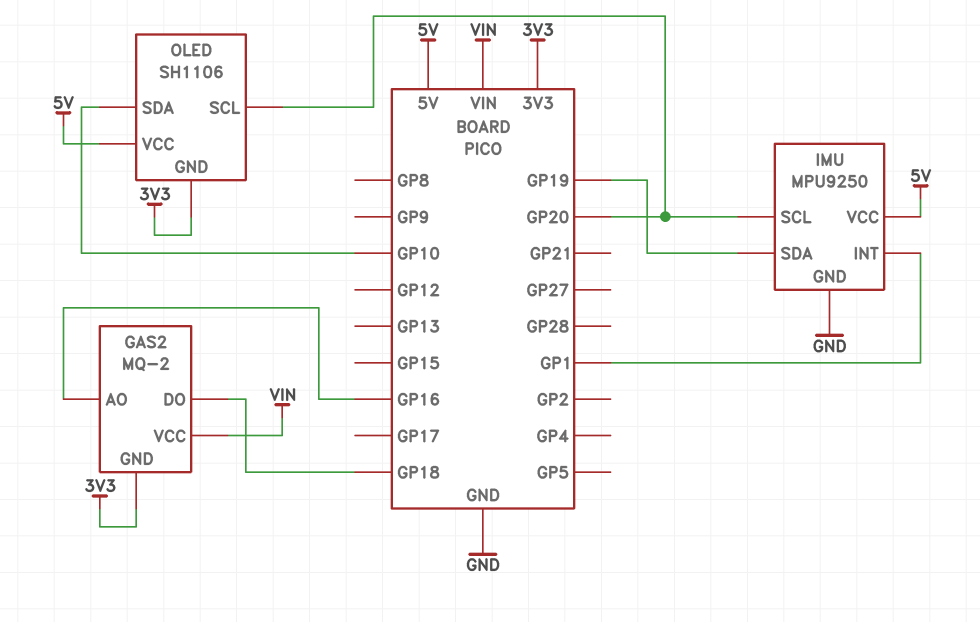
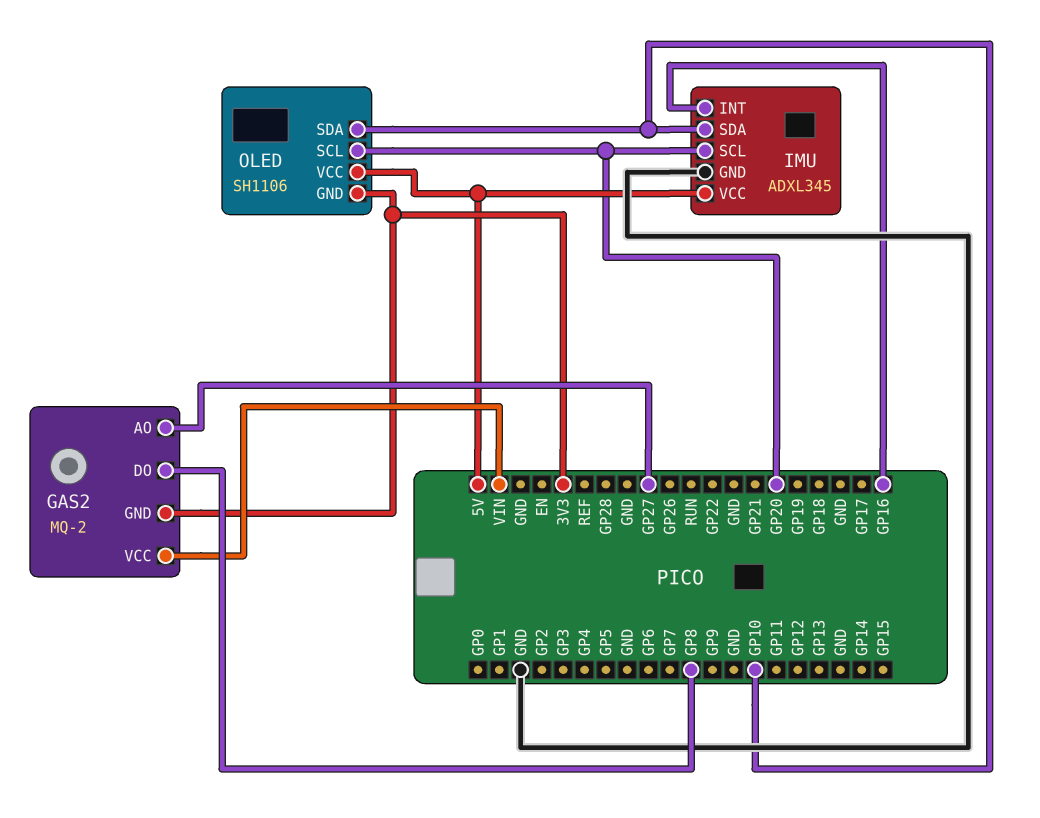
GAS2 pin AO: GP16 -> GP27
GAS2 pin DO: GP18 -> GP8
IMU: MPU9250 -> ADXL345
IMU pin INT: GP1 -> GP16
IMU pin SDA: GP19 -> GP10

